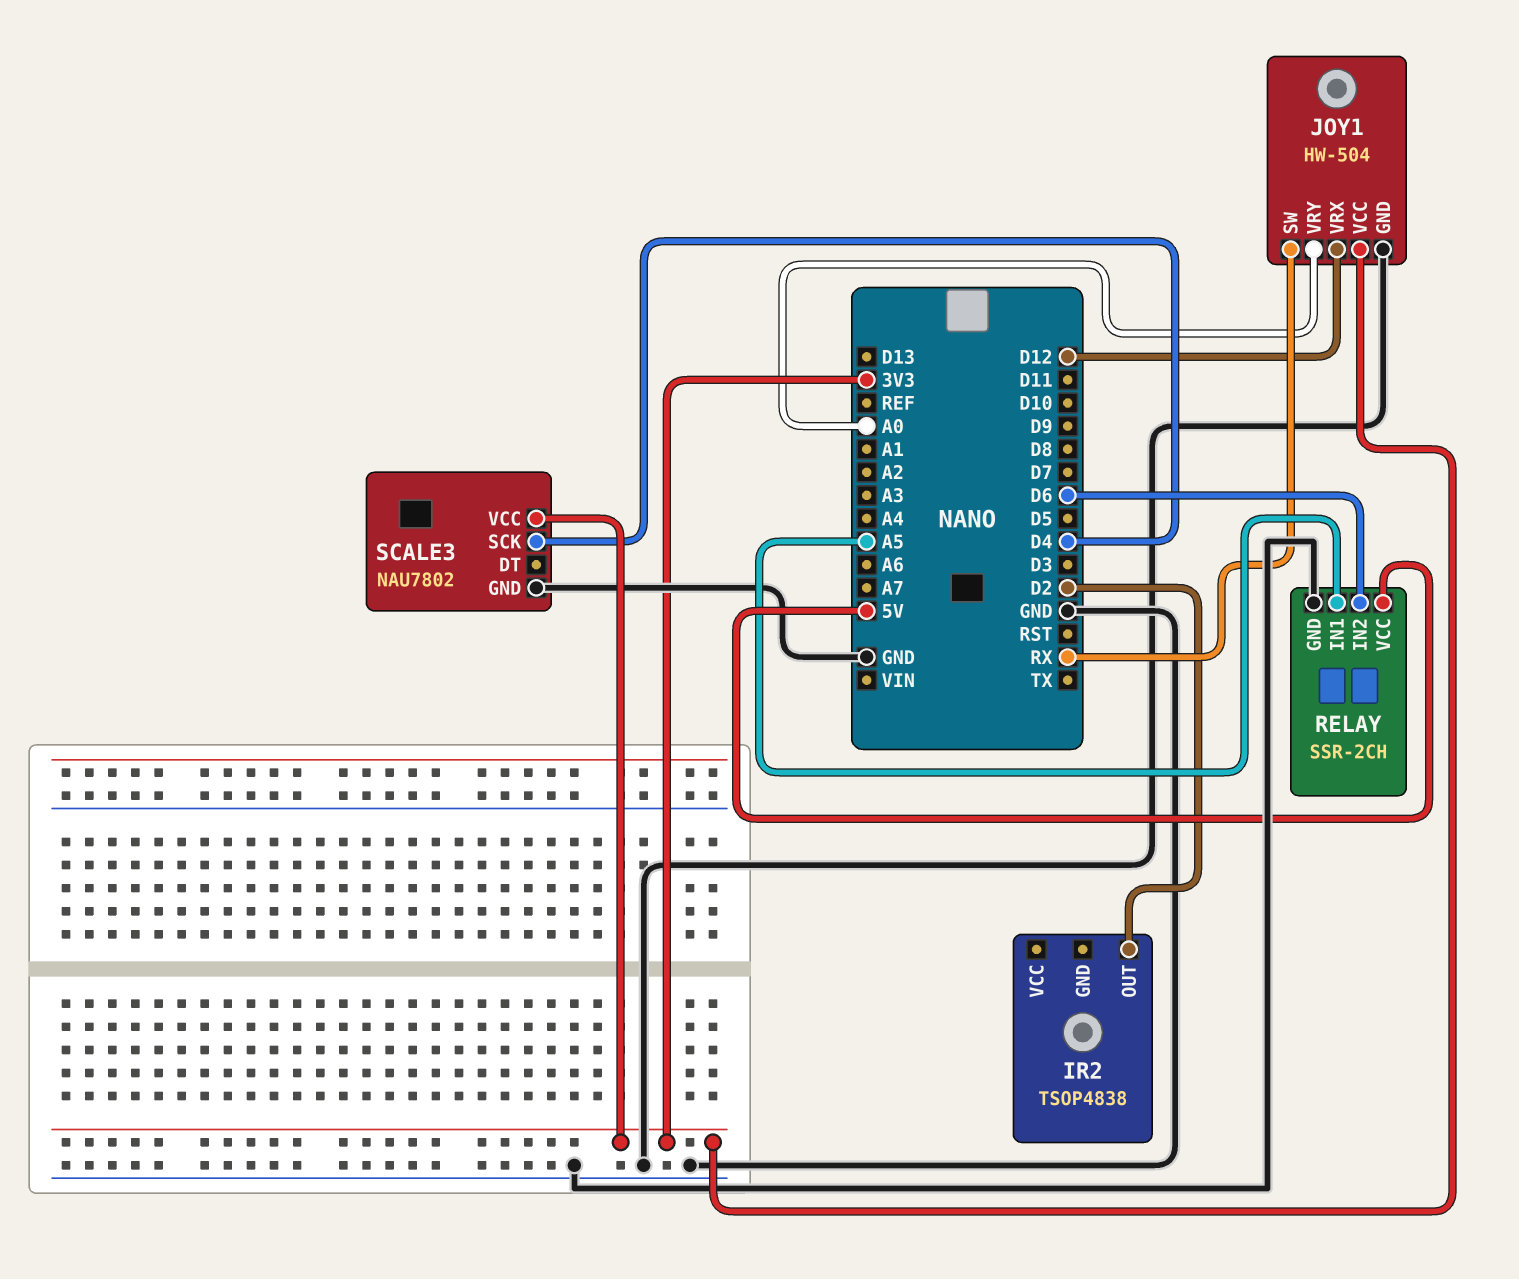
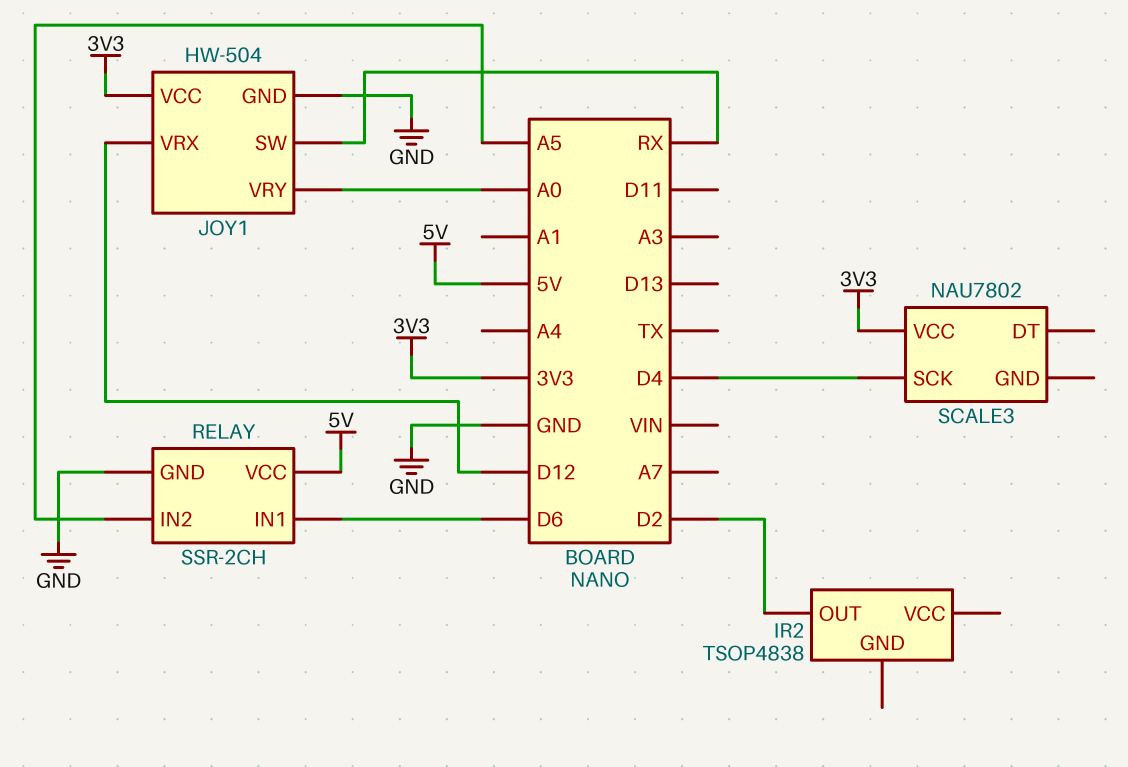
RELAY pin IN1: A5 -> D6
RELAY pin IN2: D6 -> A5
SCALE3 pin GND: GND -> none

